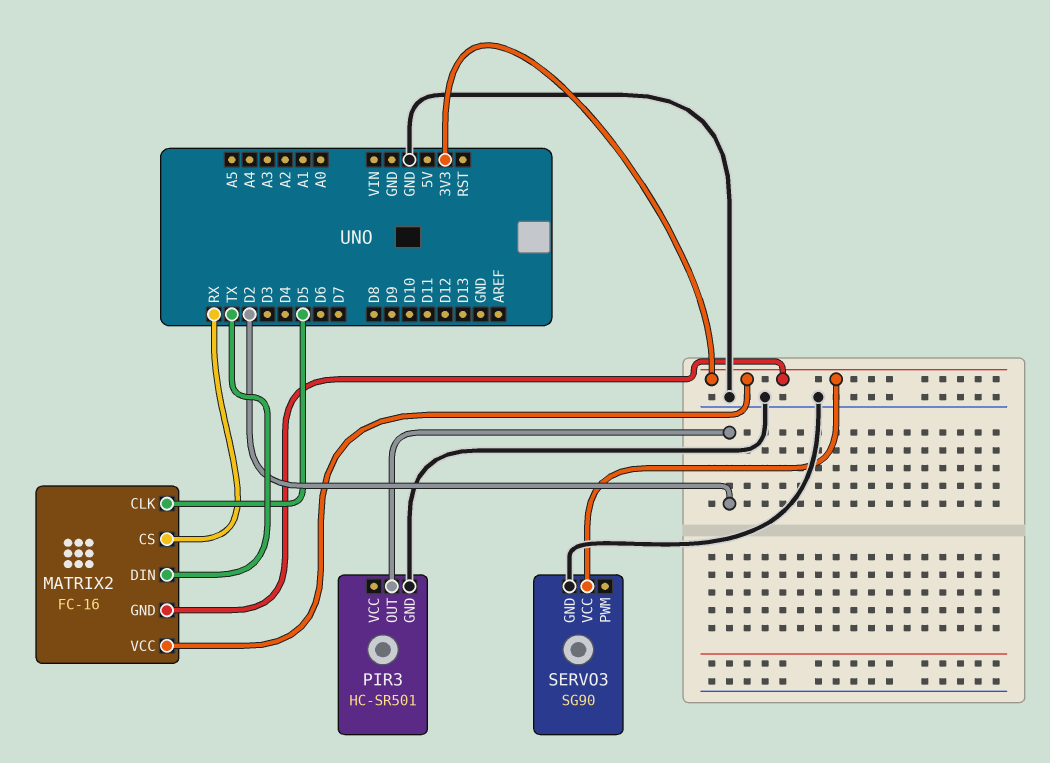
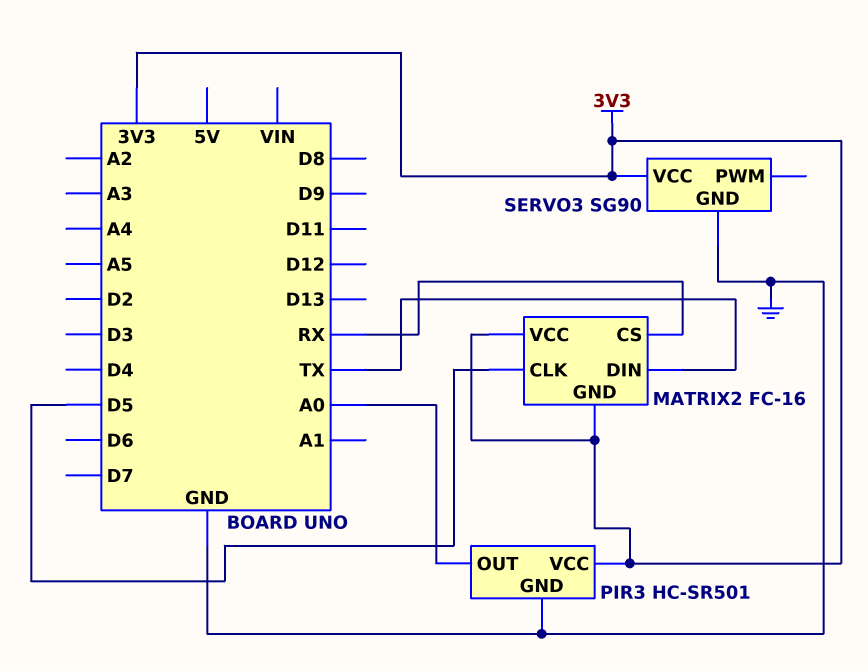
PIR3 pin OUT: D2 -> A0
PIR3 pin VCC: none -> 3V3

